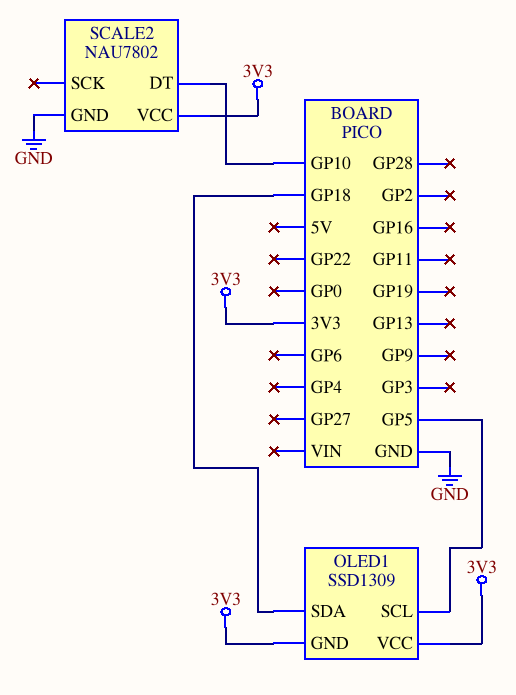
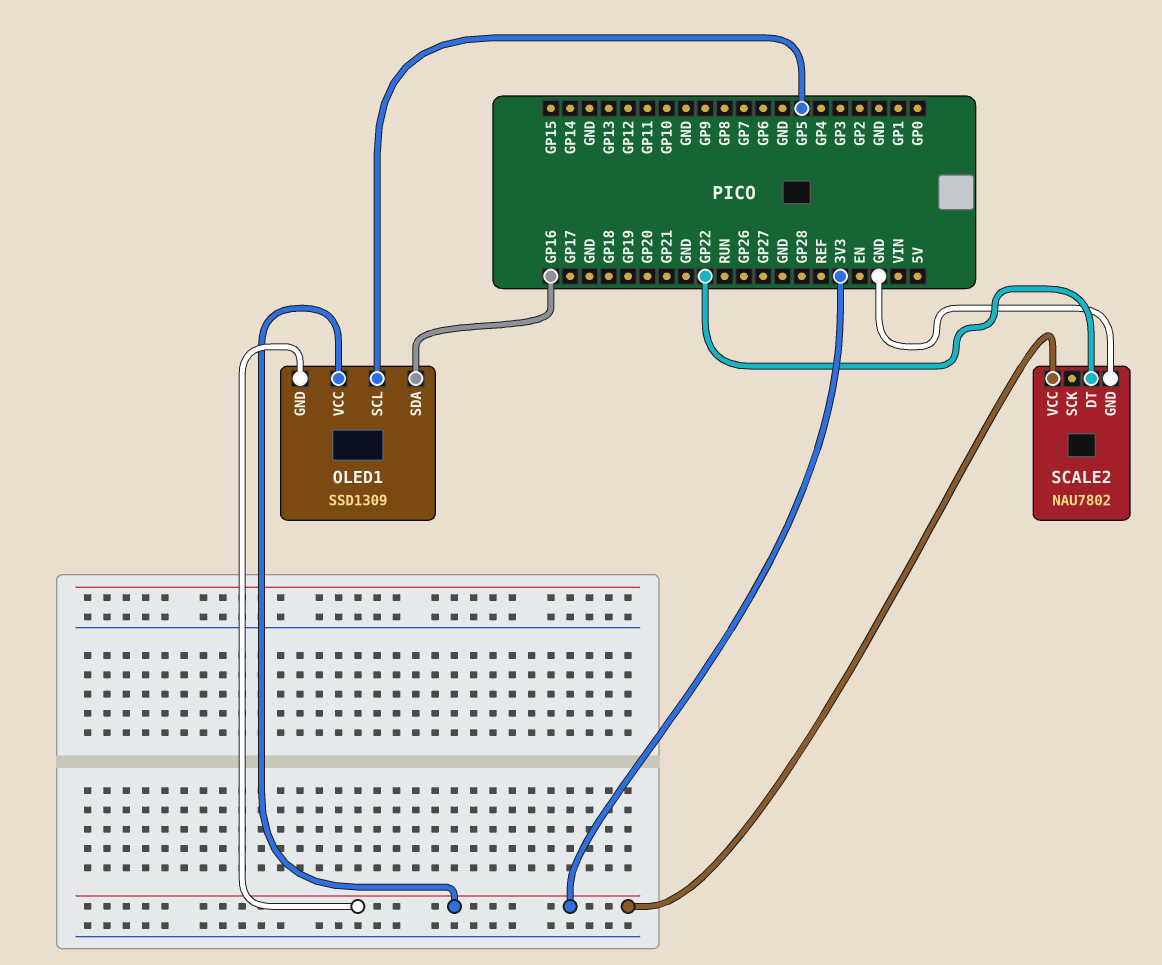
OLED1 pin SDA: GP18 -> GP16
SCALE2 pin DT: GP10 -> GP22

